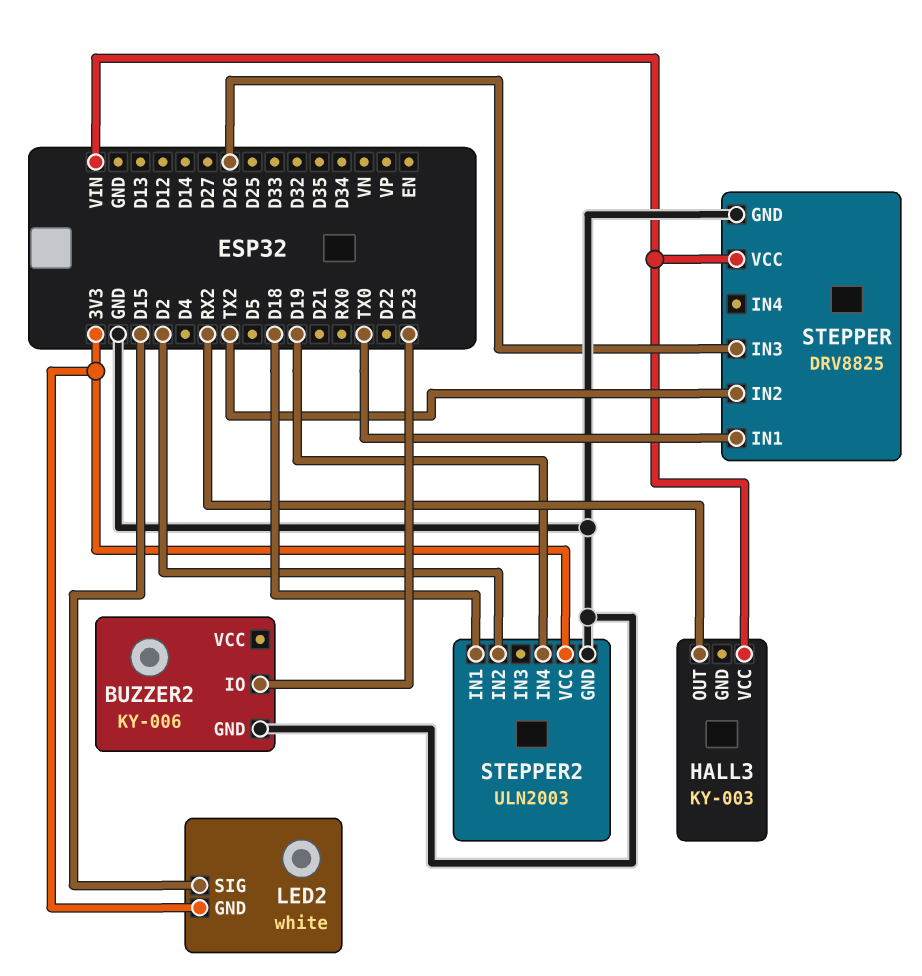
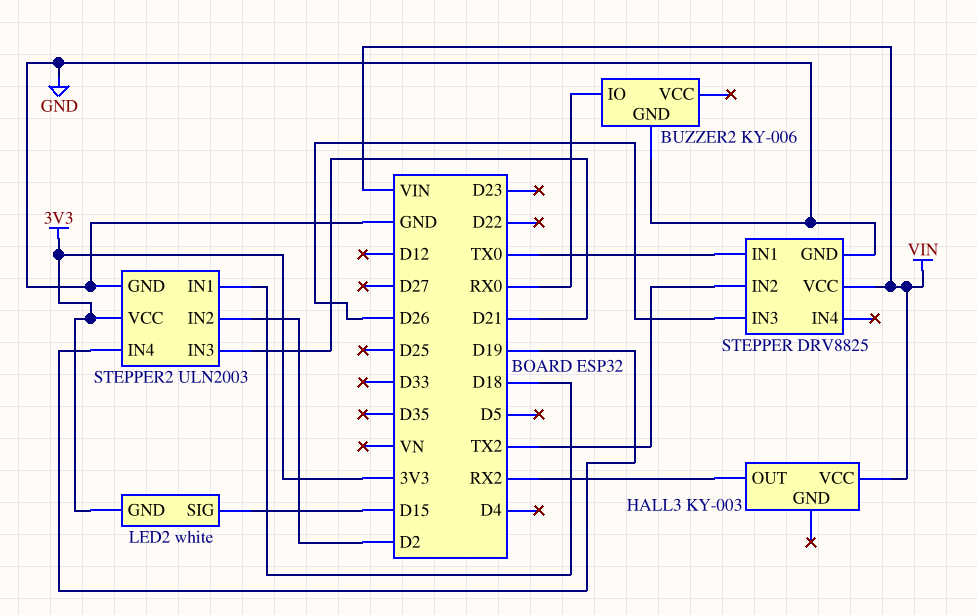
BUZZER2 pin IO: D23 -> RX0
STEPPER2 pin IN3: none -> D21

